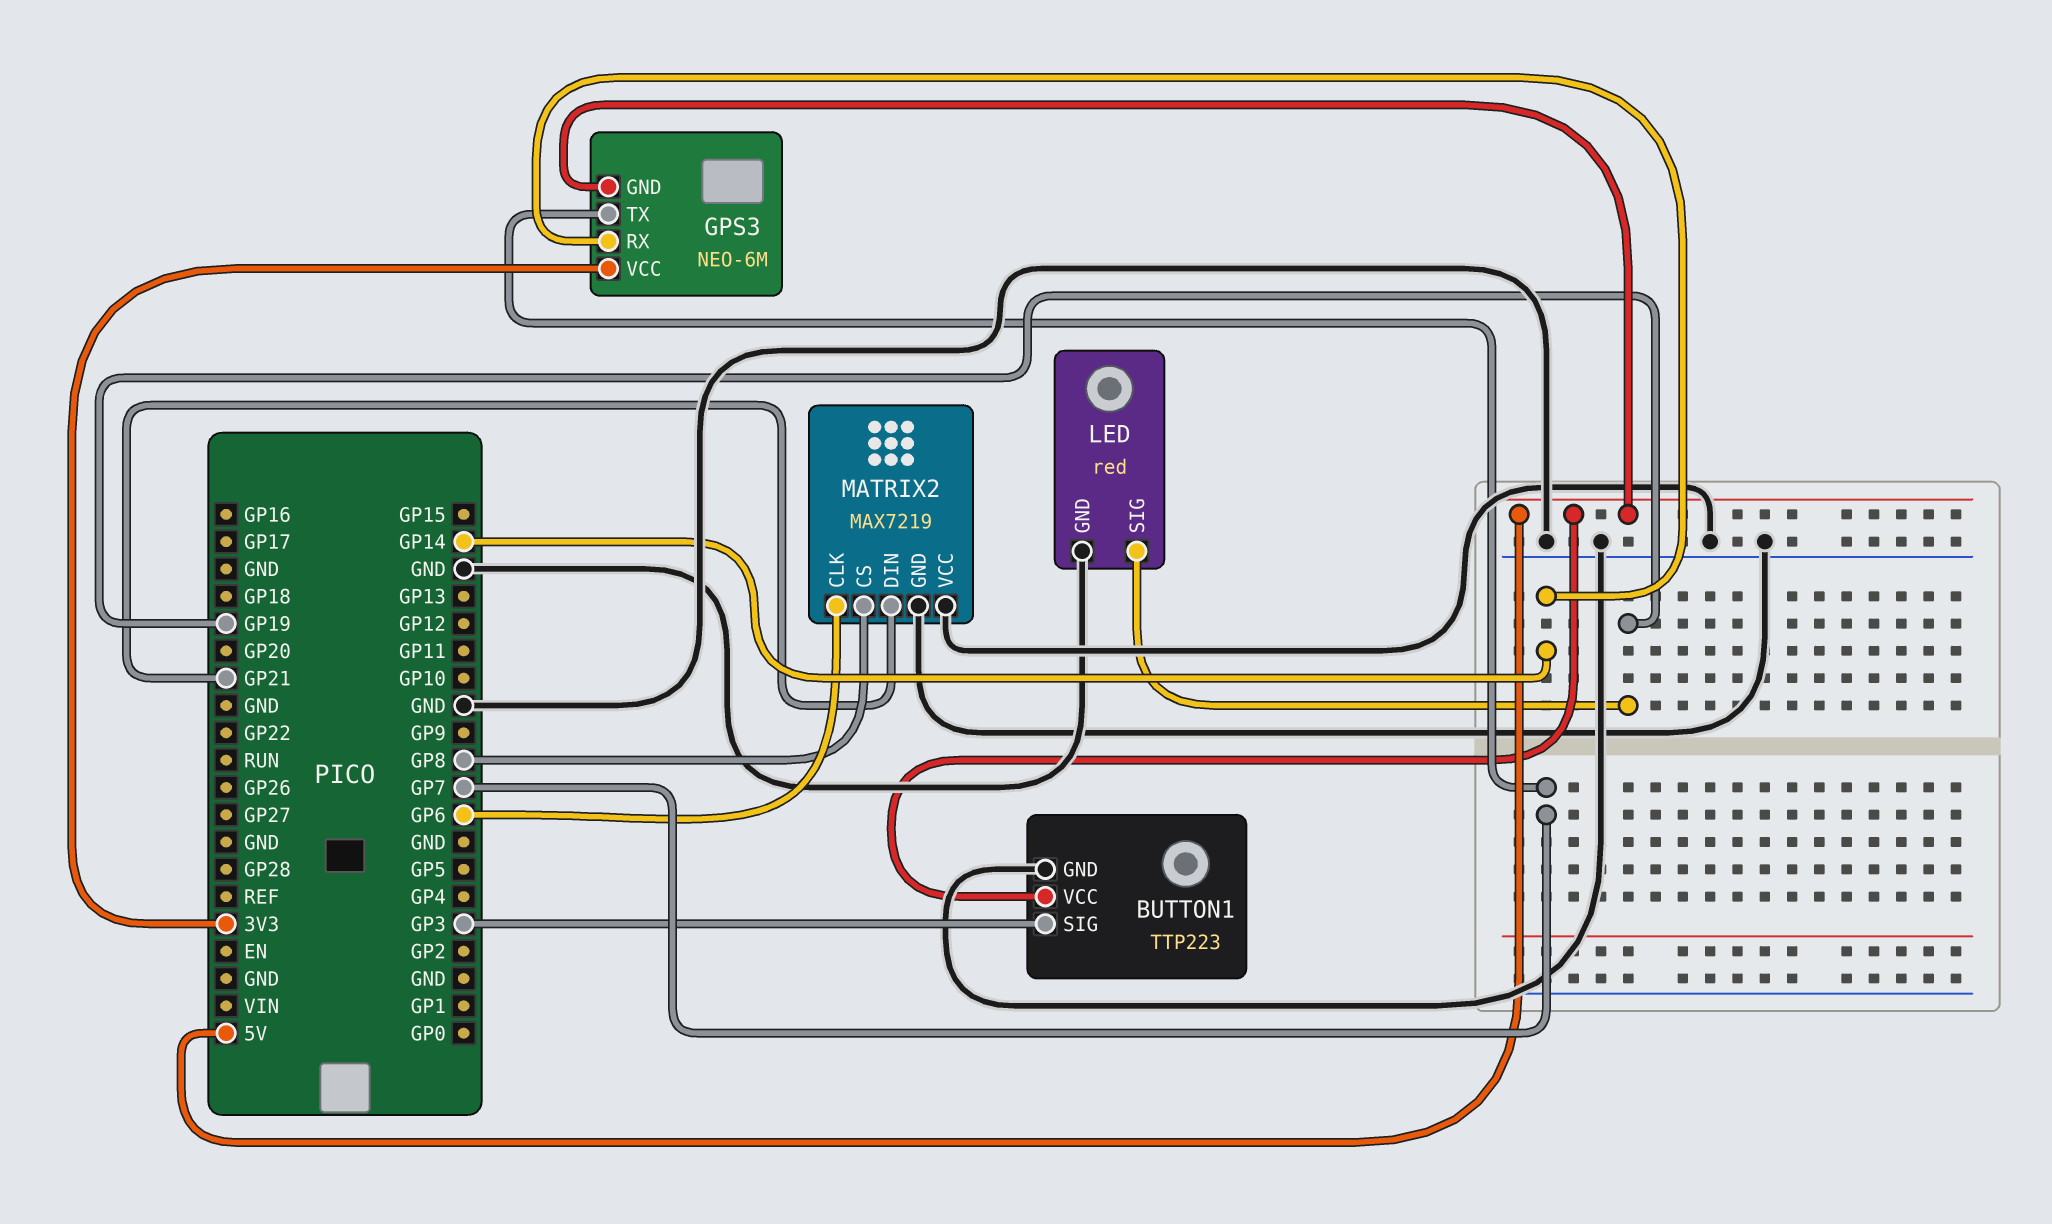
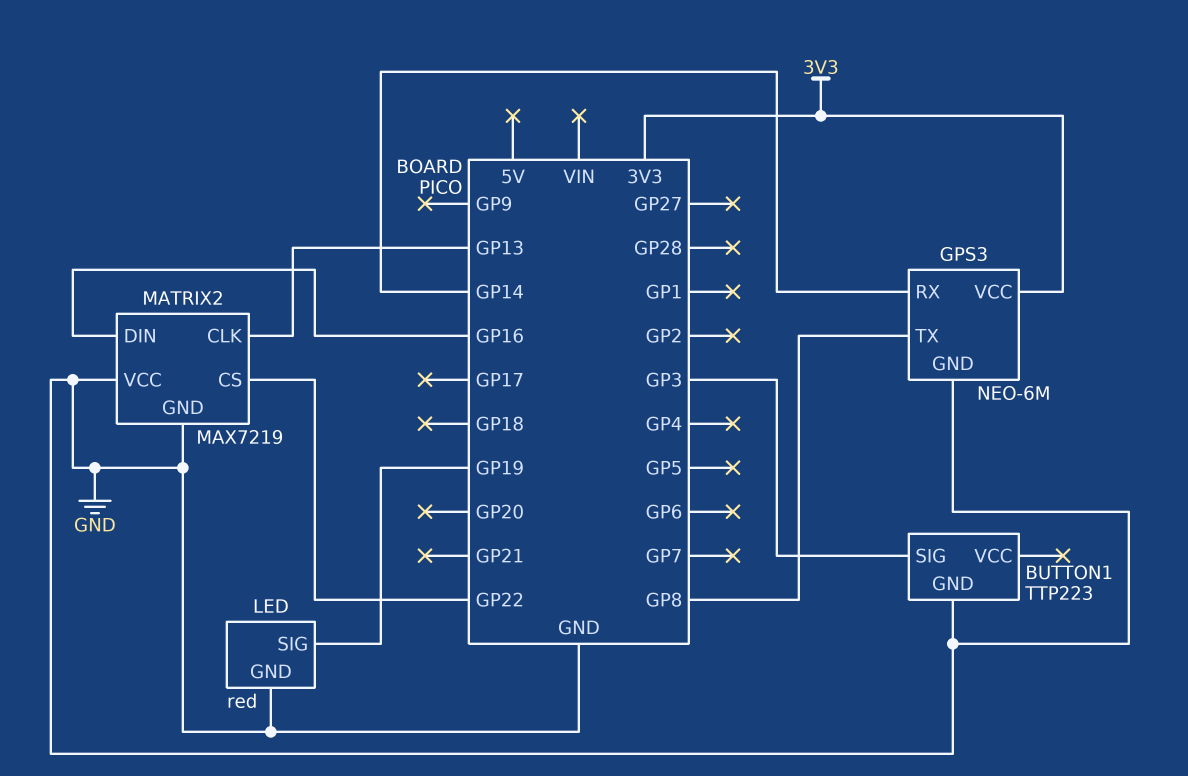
BUTTON1 pin VCC: 5V -> none
GPS3 pin GND: 5V -> GND
GPS3 pin TX: GP7 -> GP8
MATRIX2 pin CLK: GP6 -> GP13
MATRIX2 pin CS: GP8 -> GP22
MATRIX2 pin DIN: GP21 -> GP16

